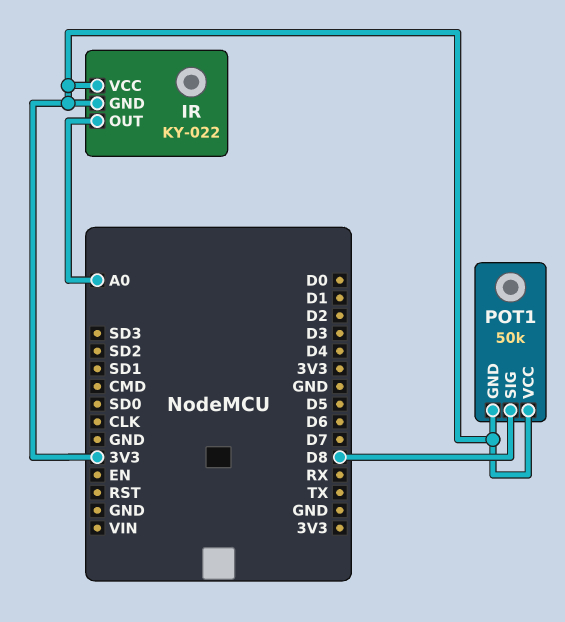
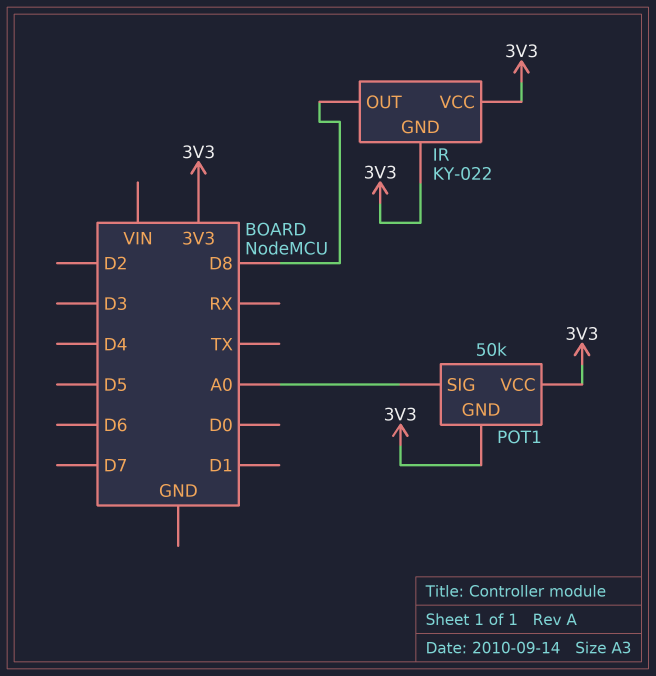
IR pin OUT: A0 -> D8
POT1 pin SIG: D8 -> A0

